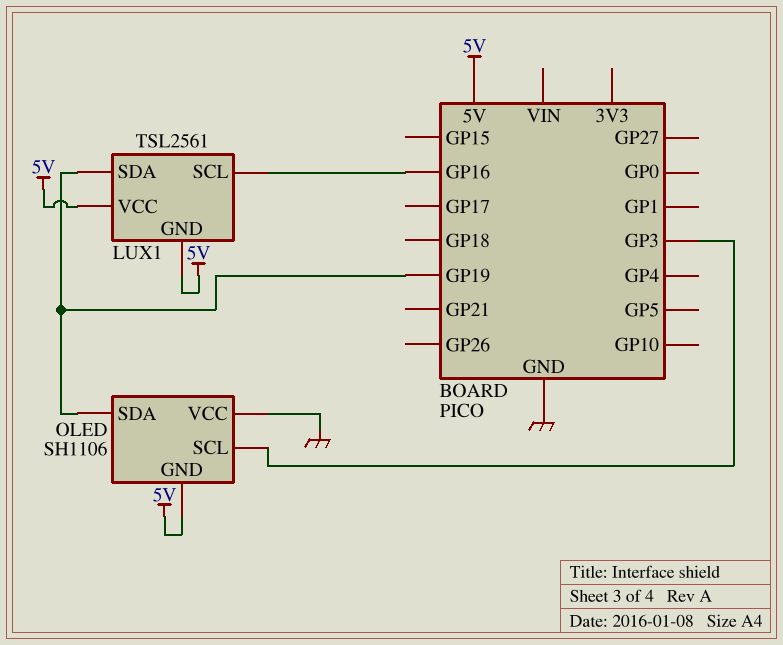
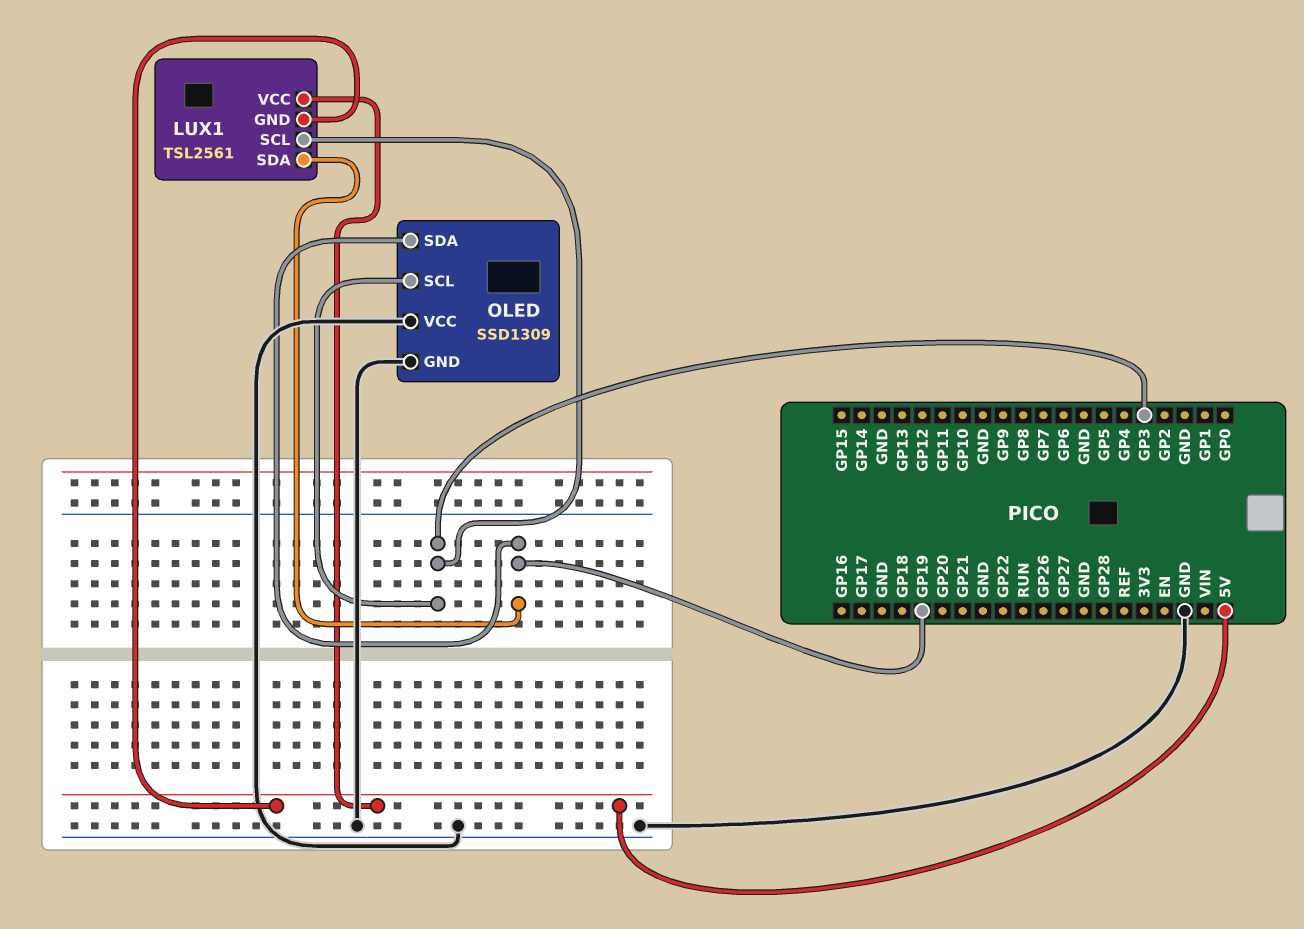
LUX1 pin SCL: GP16 -> GP3
OLED: SH1106 -> SSD1309
OLED pin GND: 5V -> GND

